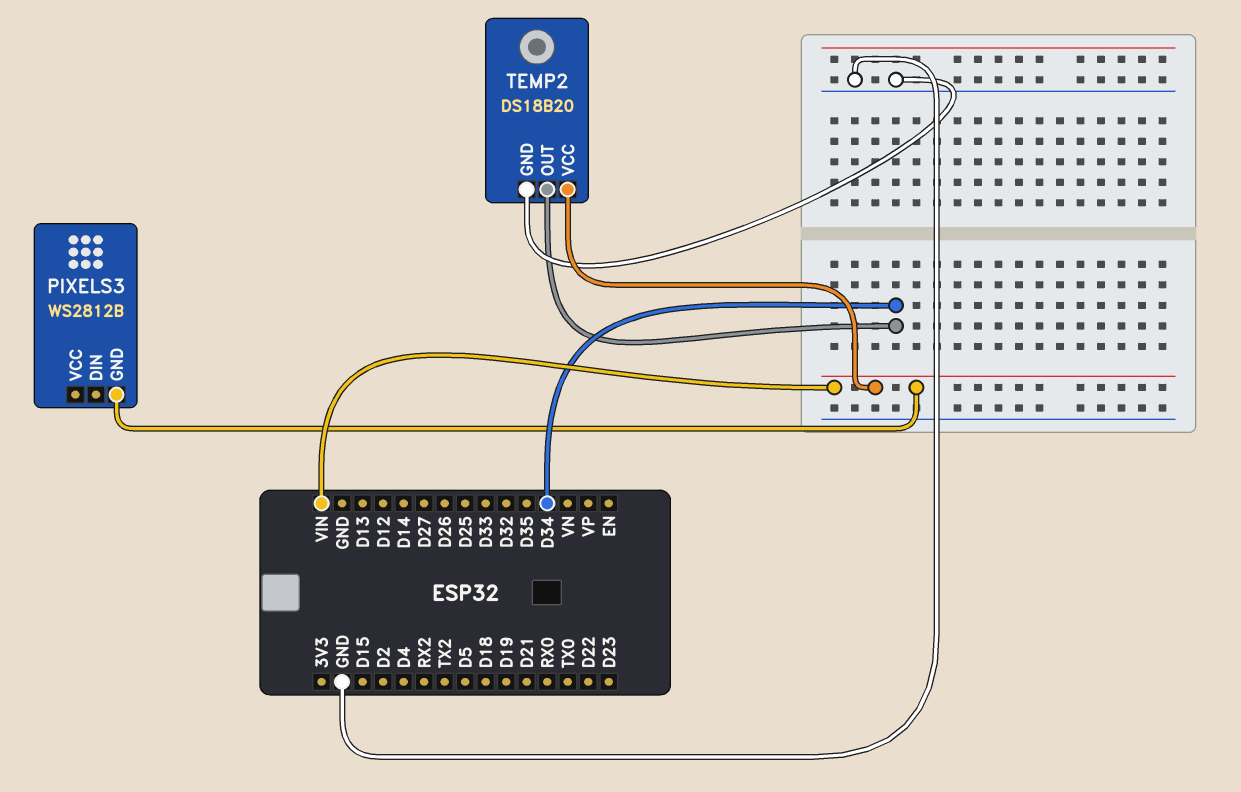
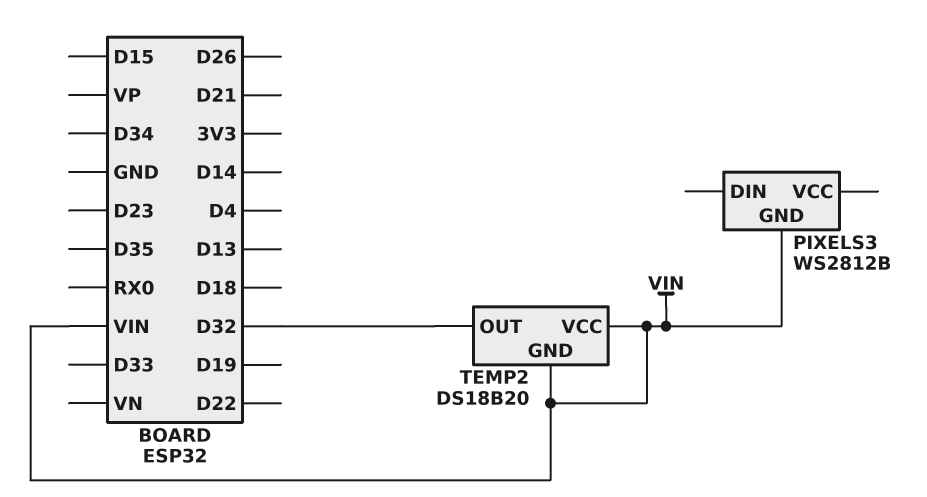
TEMP2 pin GND: GND -> VIN
TEMP2 pin OUT: D34 -> D32

